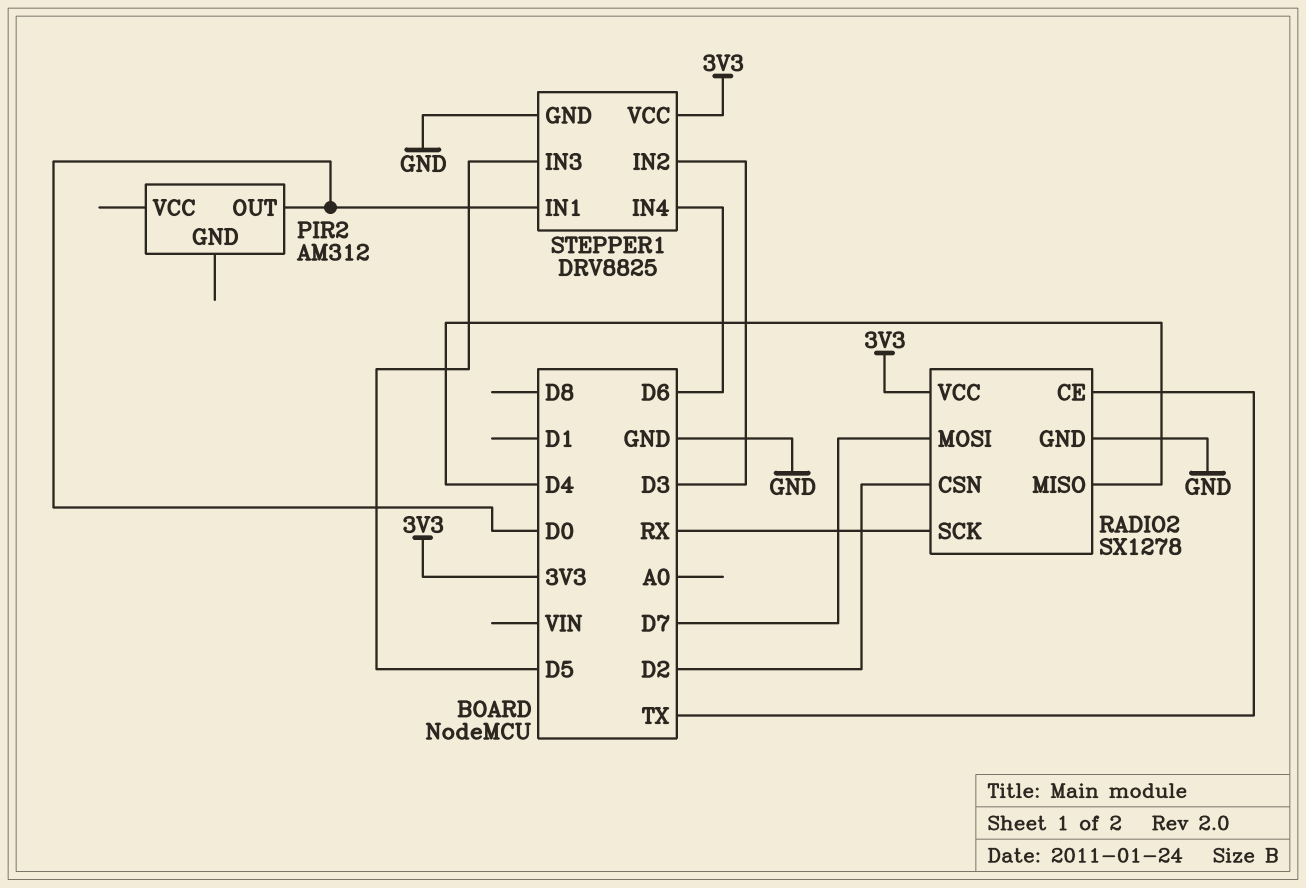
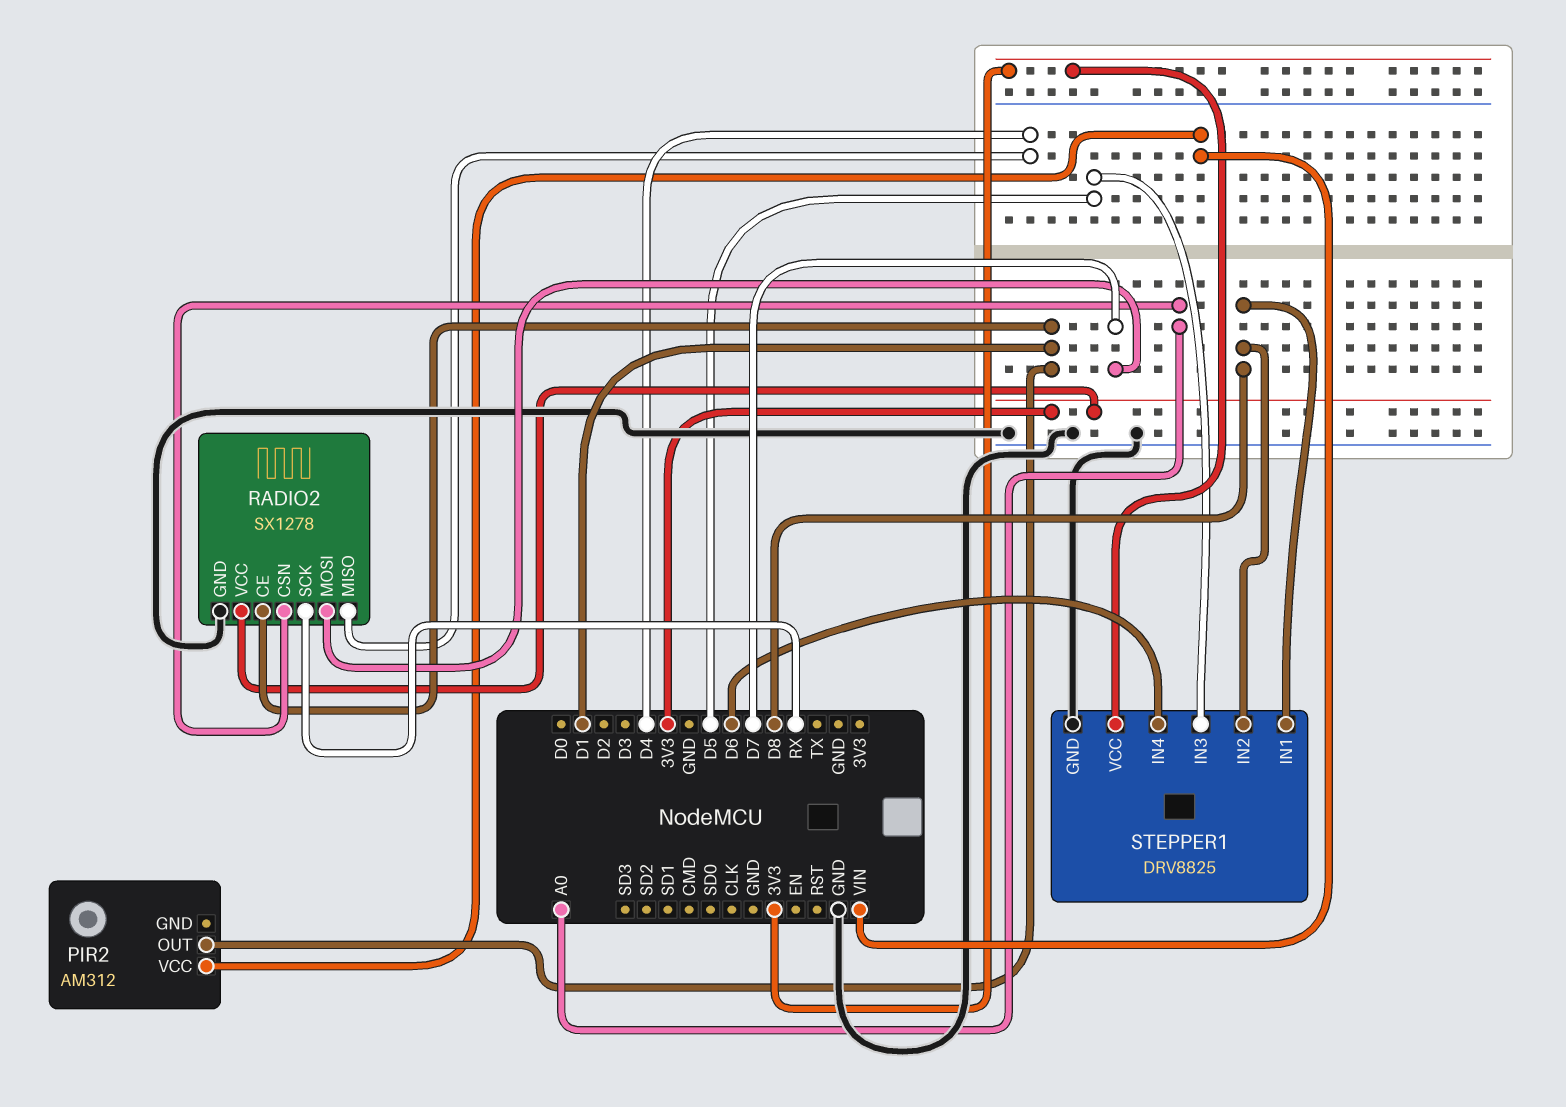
PIR2 pin OUT: D0 -> D1
PIR2 pin VCC: none -> VIN
RADIO2 pin CE: TX -> D1
RADIO2 pin CSN: D2 -> A0
STEPPER1 pin IN1: D0 -> D8
STEPPER1 pin IN2: D3 -> D8

